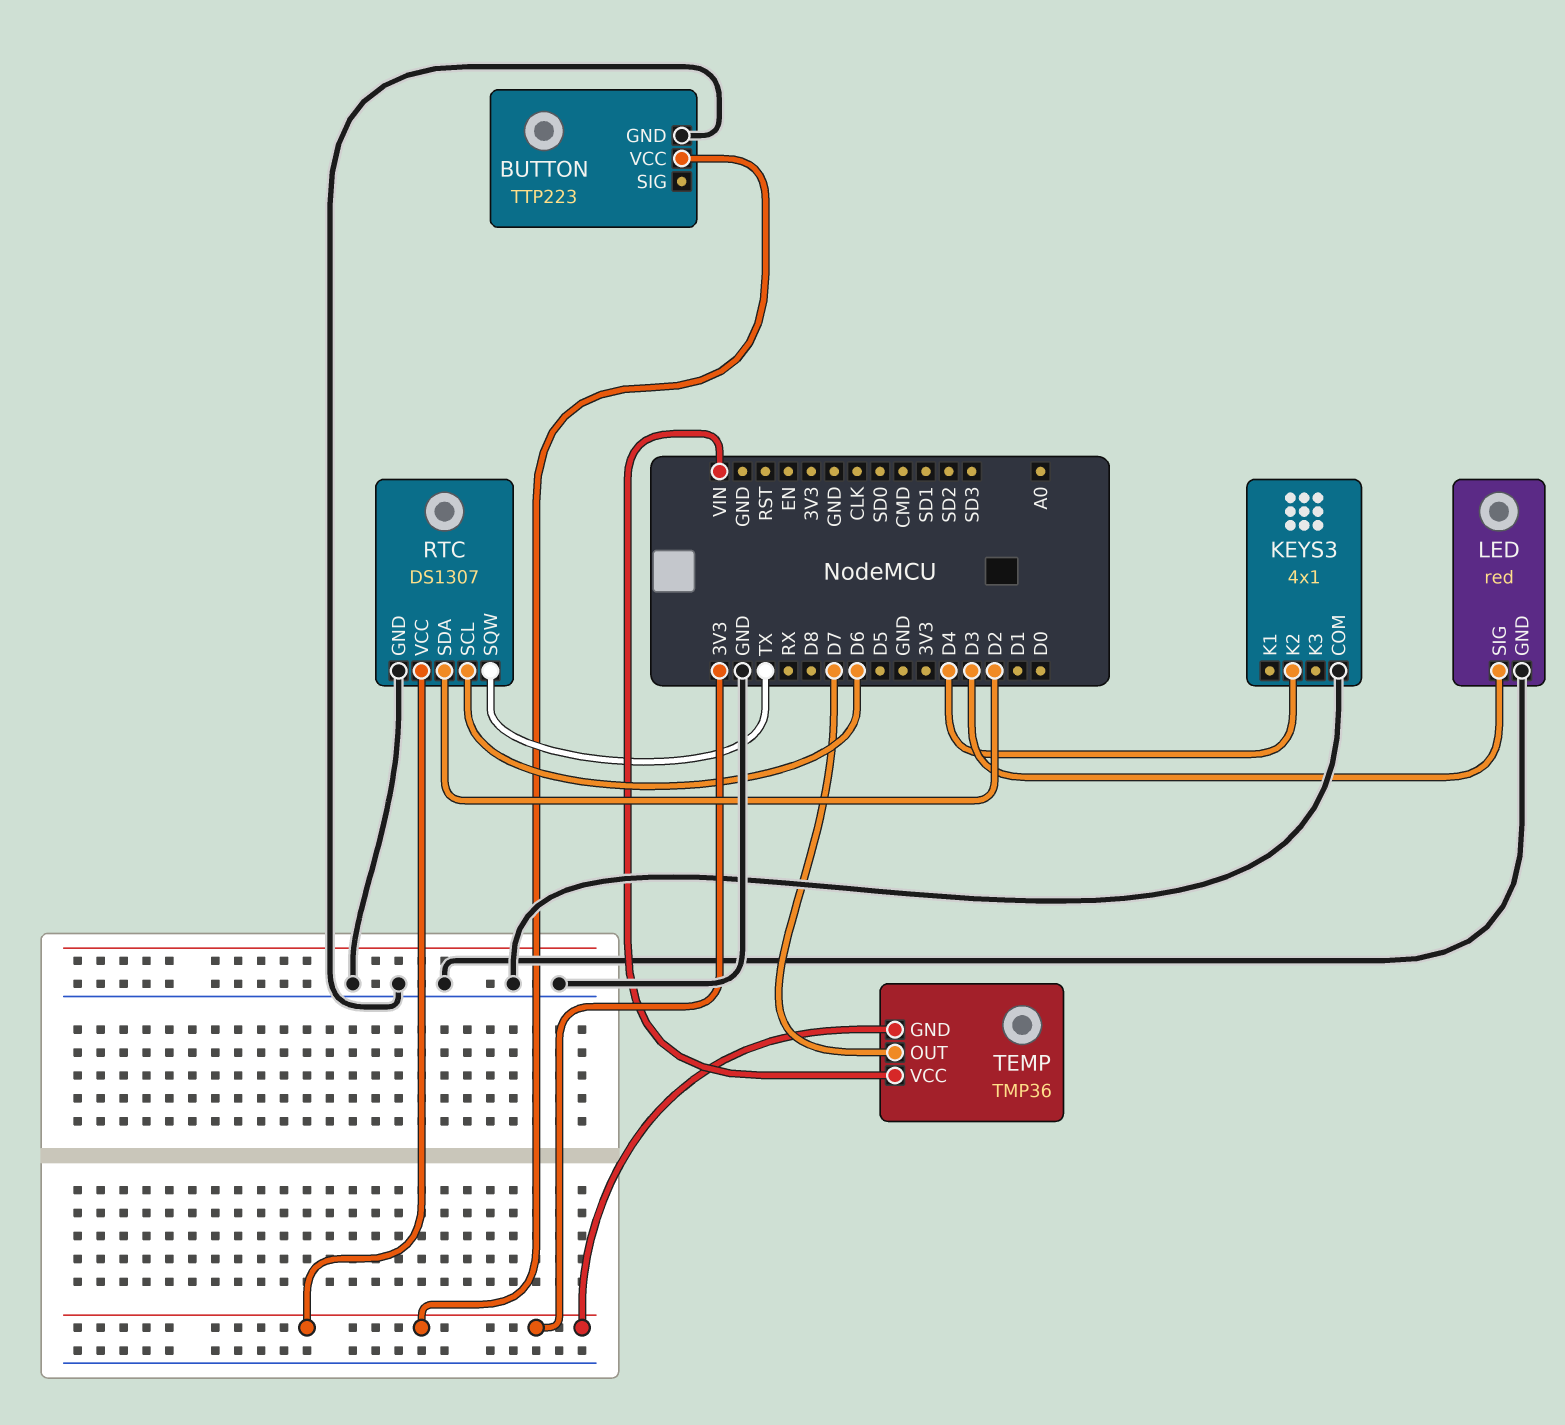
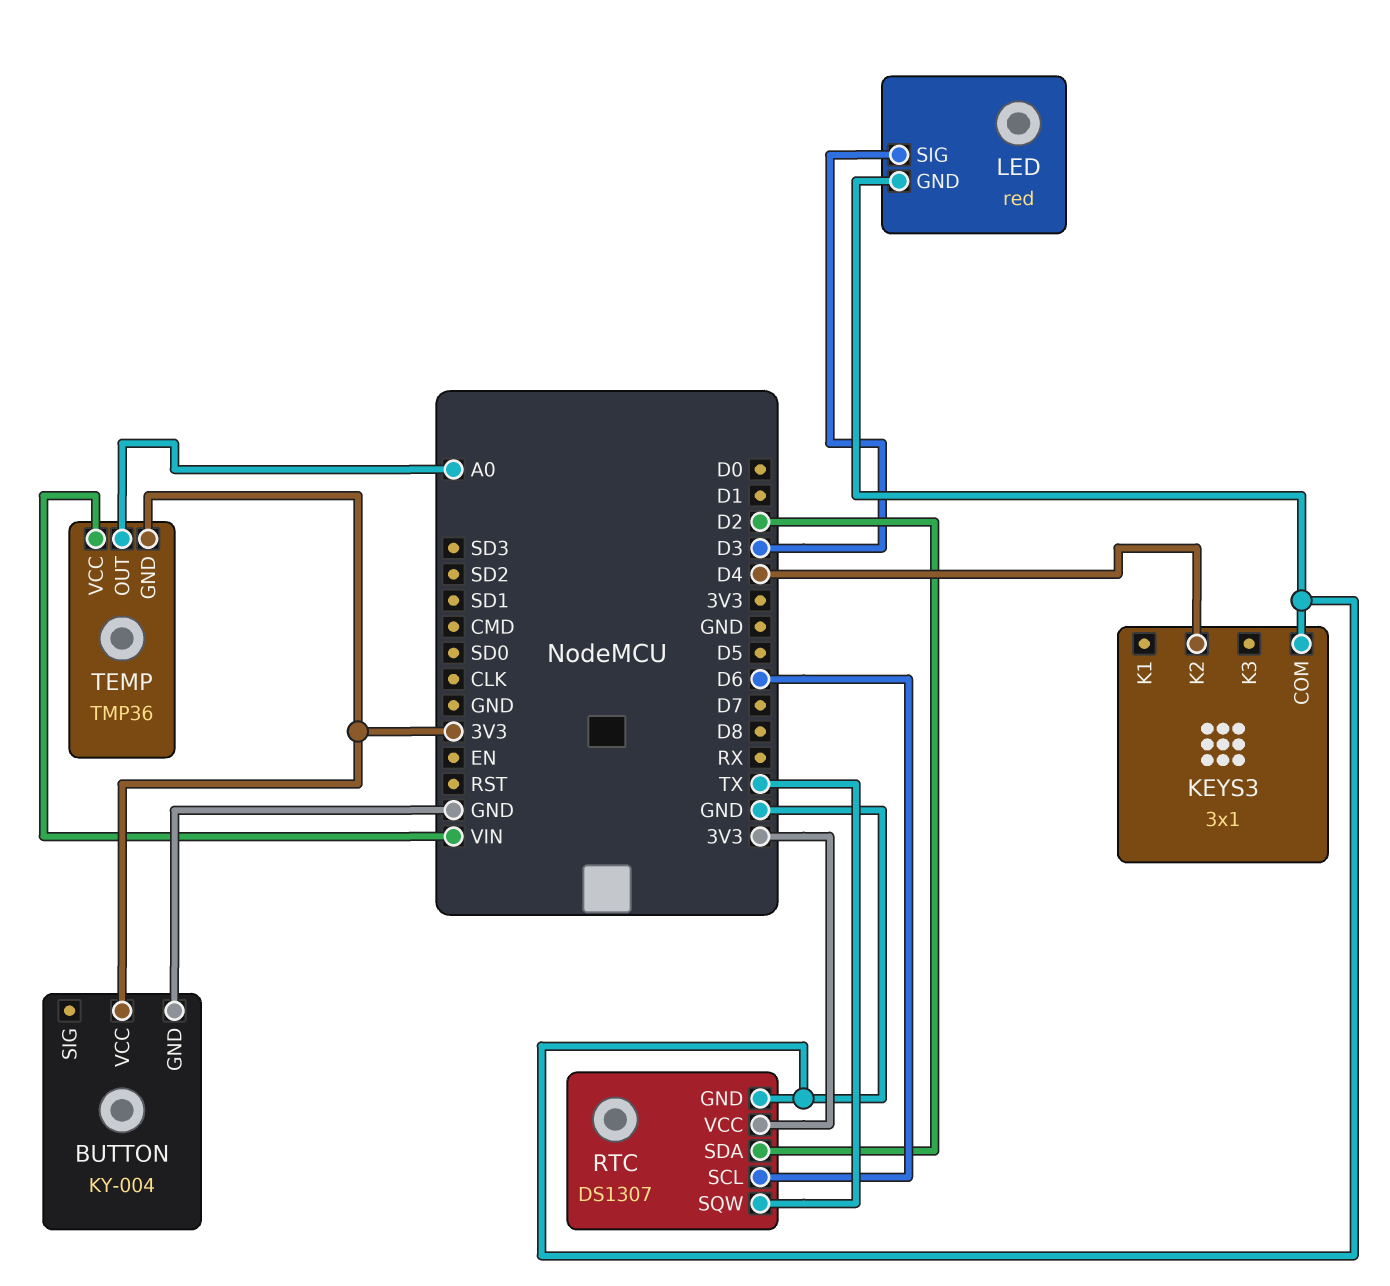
BUTTON: TTP223 -> KY-004
KEYS3: 4x1 -> 3x1
TEMP pin OUT: D7 -> A0

